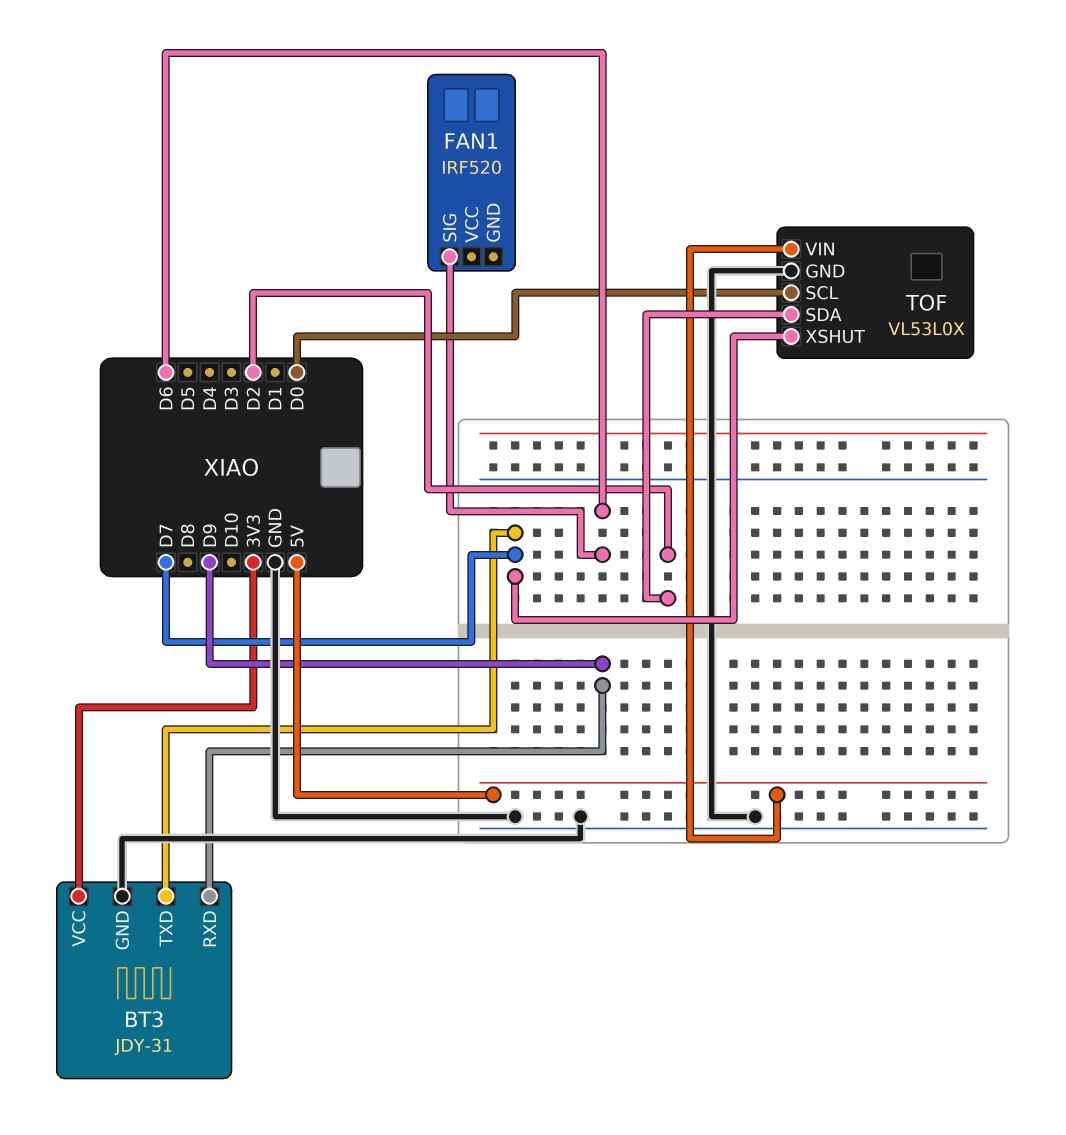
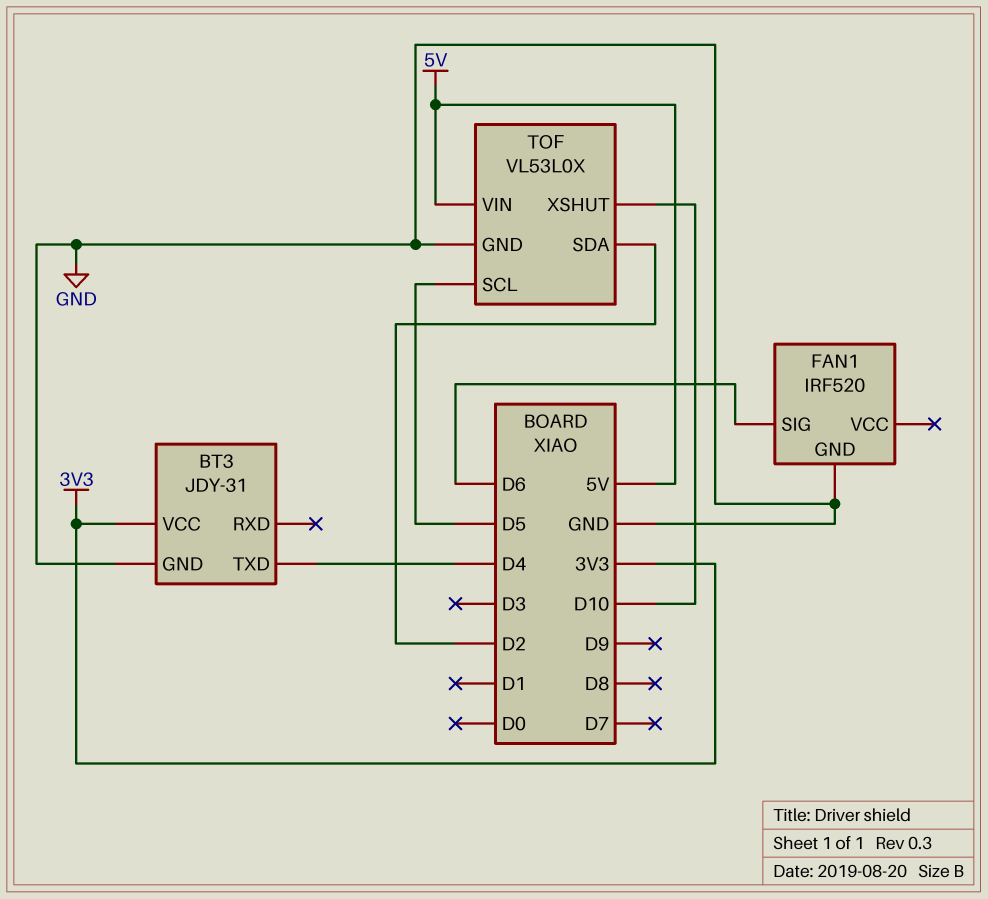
BT3 pin RXD: D9 -> none
BT3 pin TXD: D7 -> D4
FAN1 pin GND: none -> GND
TOF pin SCL: D0 -> D5
TOF pin XSHUT: D7 -> D10

